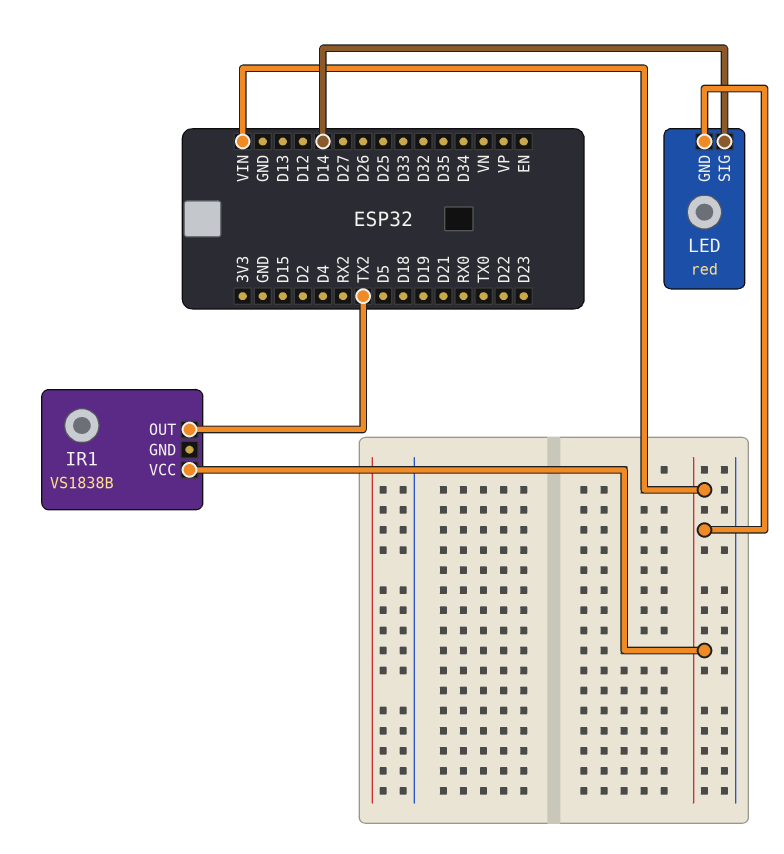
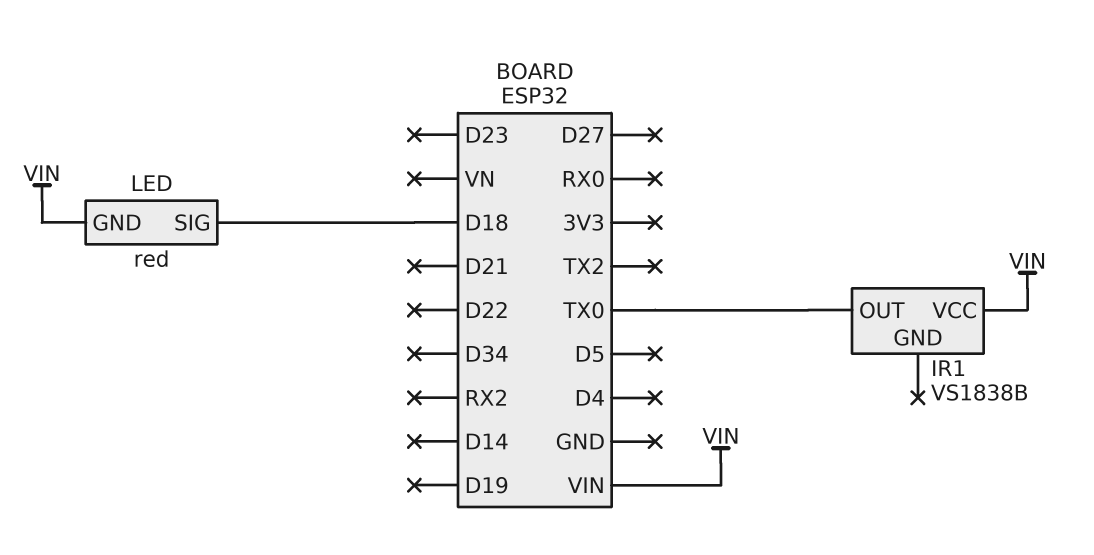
IR1 pin OUT: TX2 -> TX0
LED pin SIG: D14 -> D18

